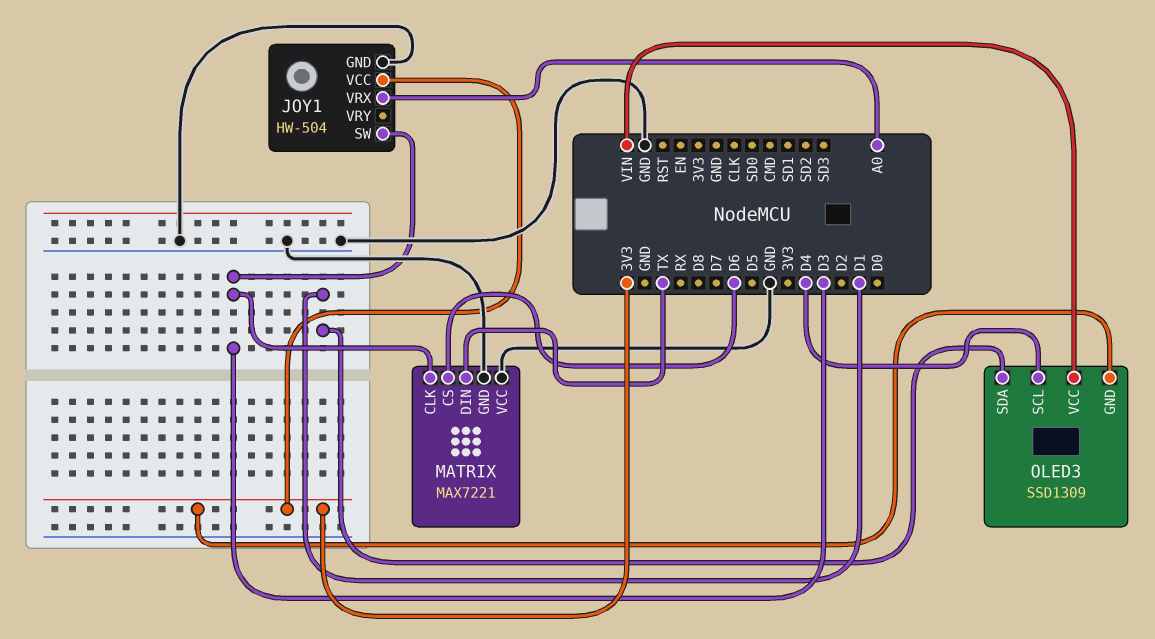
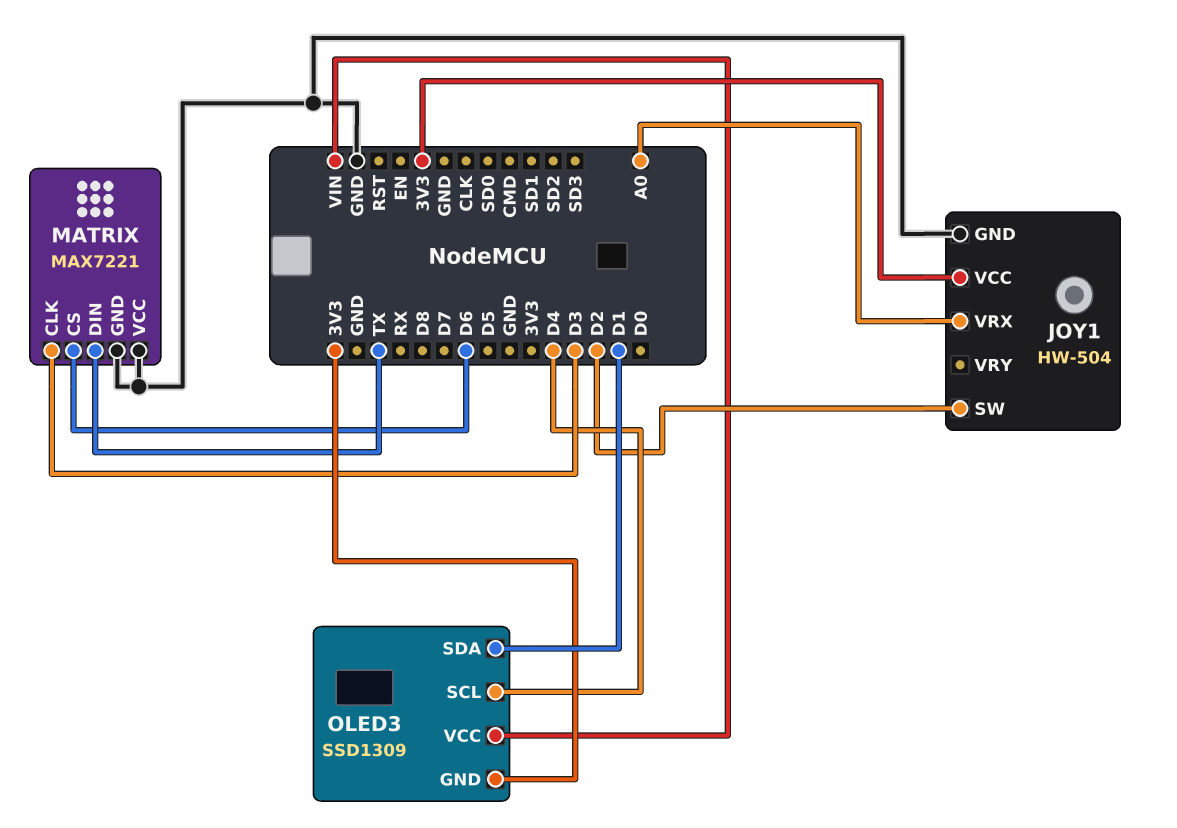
JOY1 pin SW: D3 -> D2

